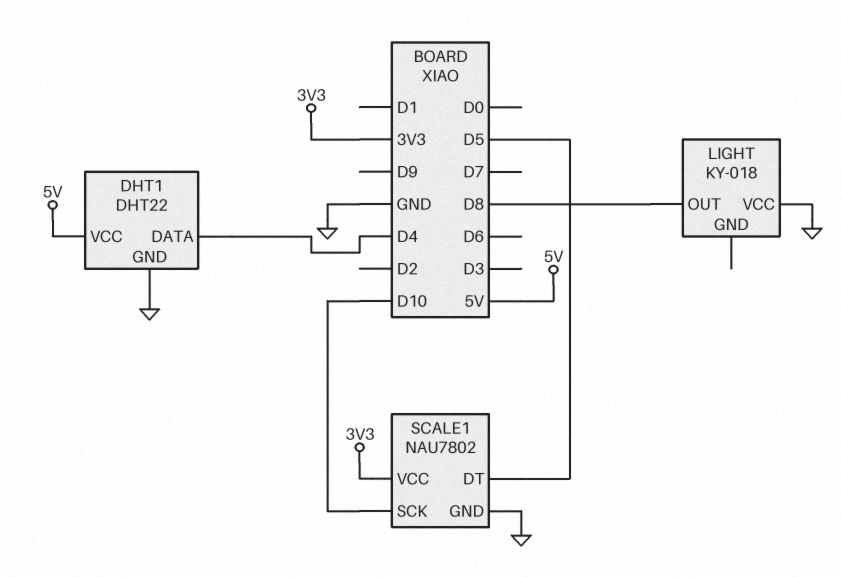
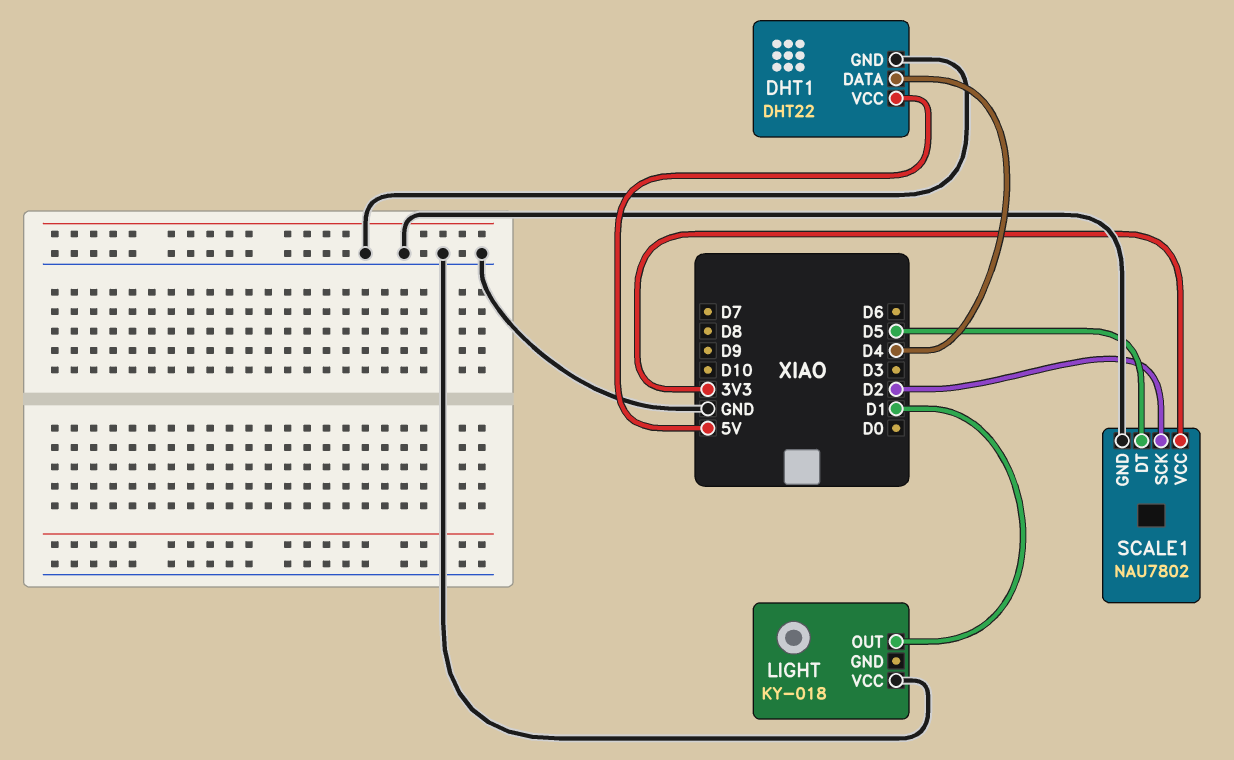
LIGHT pin OUT: D8 -> D1
SCALE1 pin SCK: D10 -> D2

